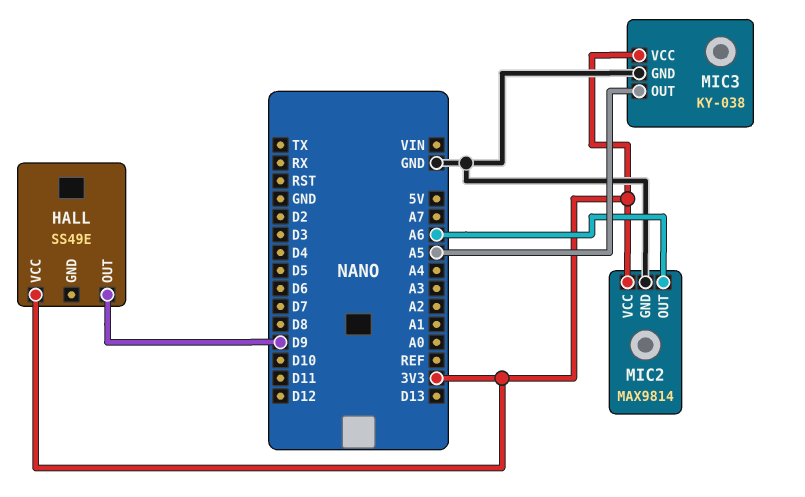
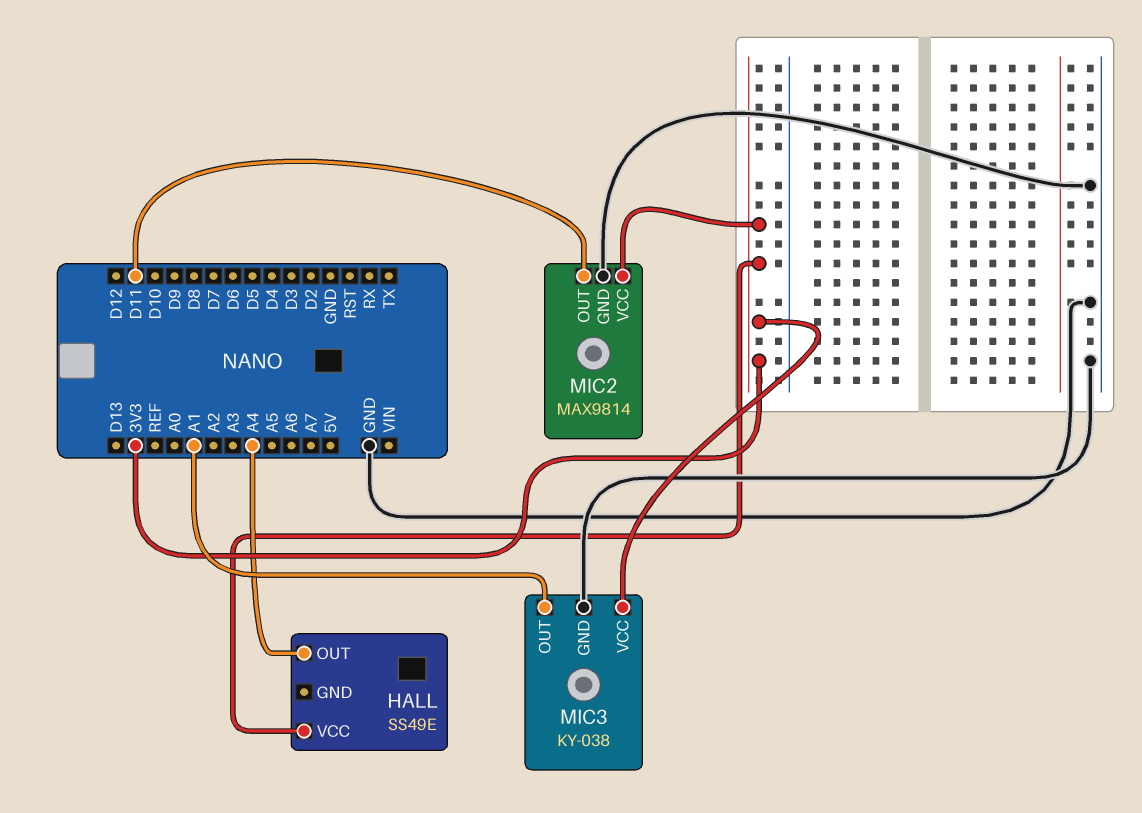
HALL pin OUT: D9 -> A4
MIC2 pin OUT: A6 -> D11
MIC3 pin OUT: A5 -> A1

